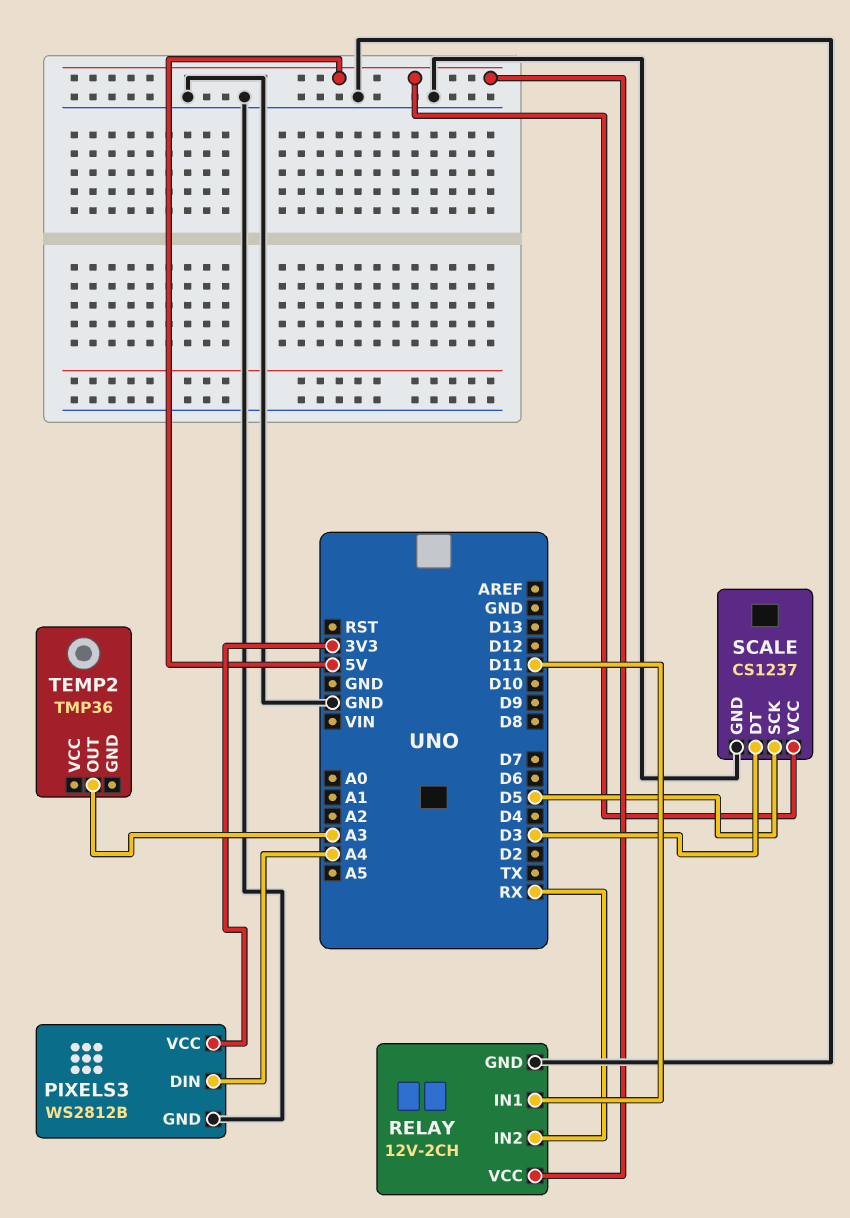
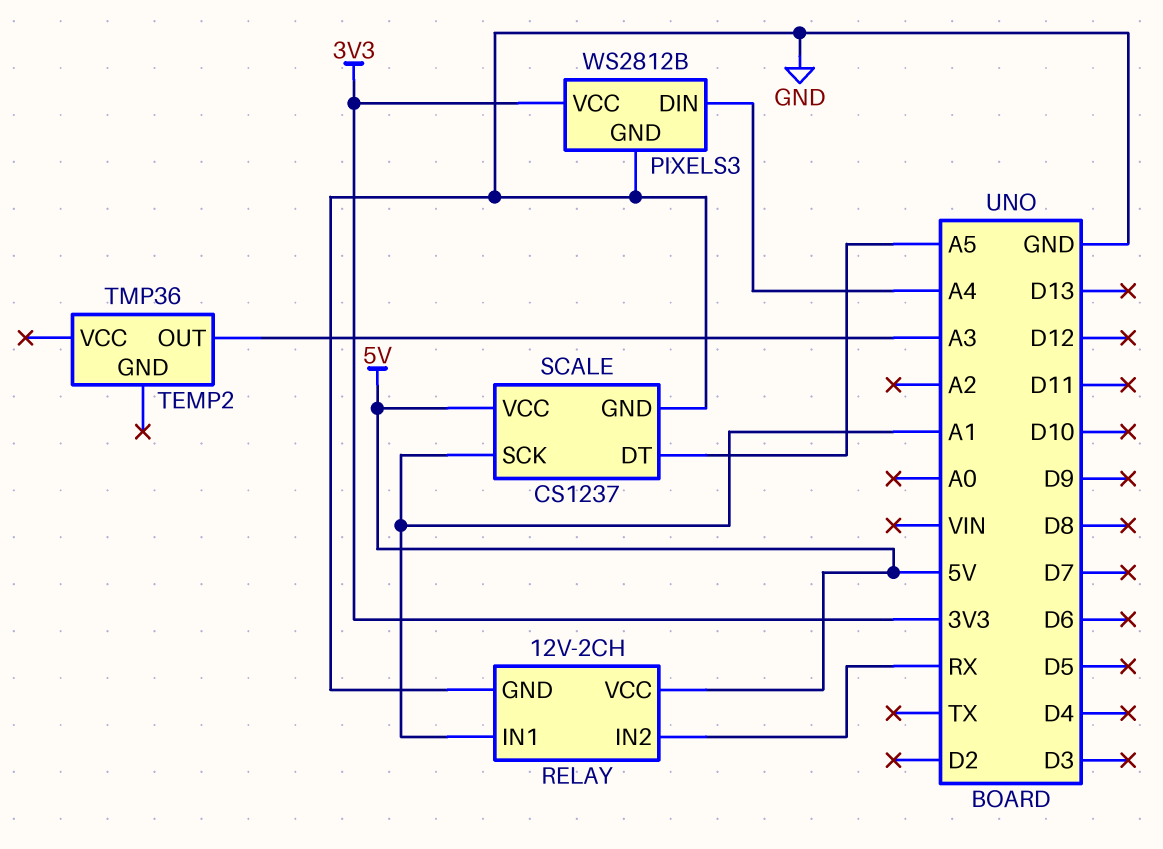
RELAY pin IN1: D11 -> A1
SCALE pin DT: D3 -> A5
SCALE pin SCK: D5 -> A1

